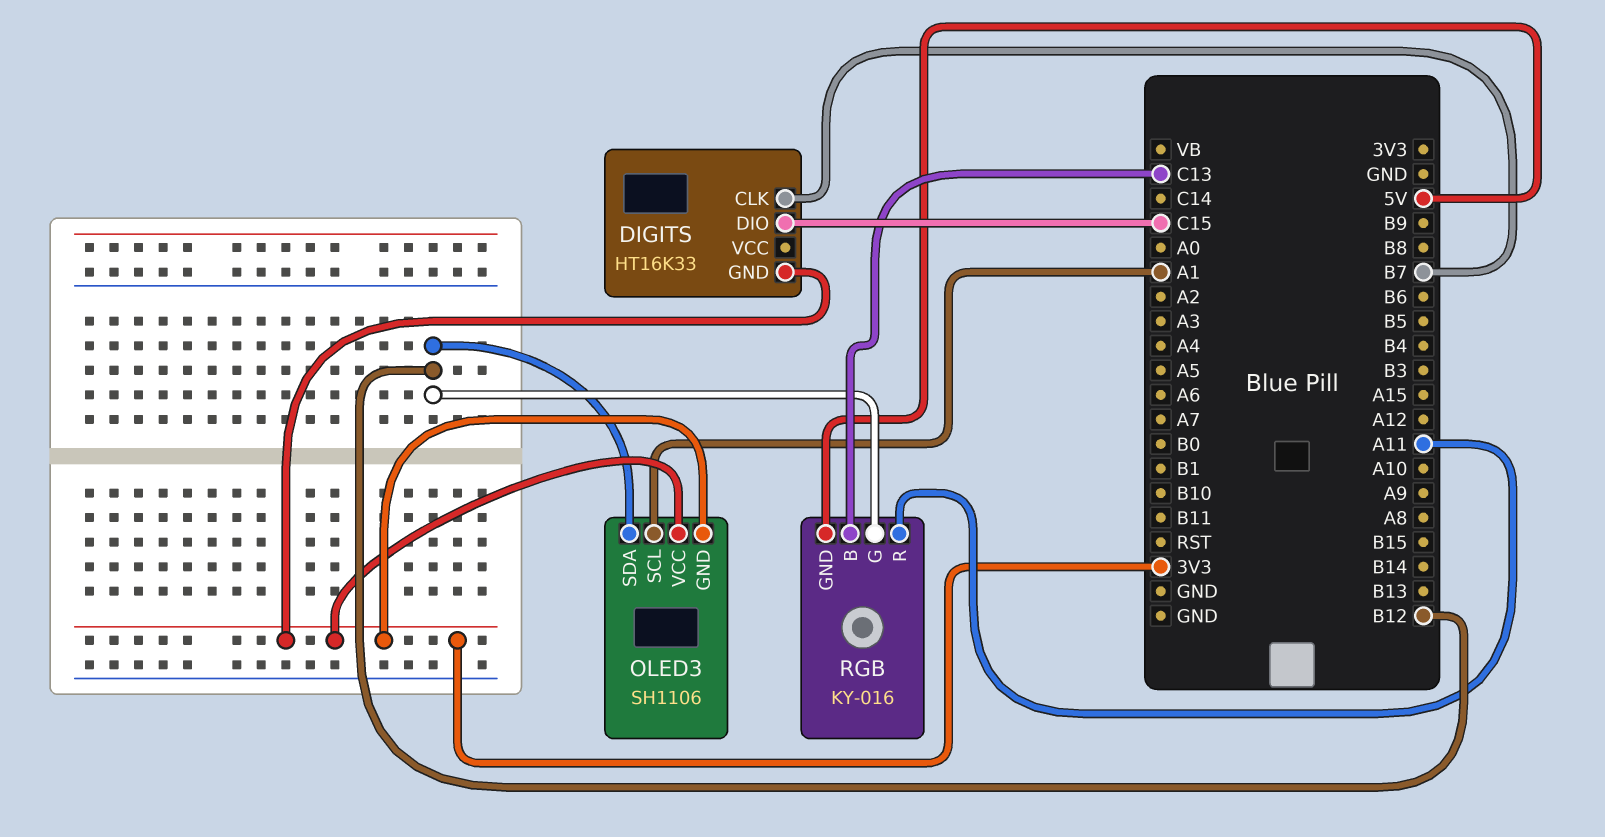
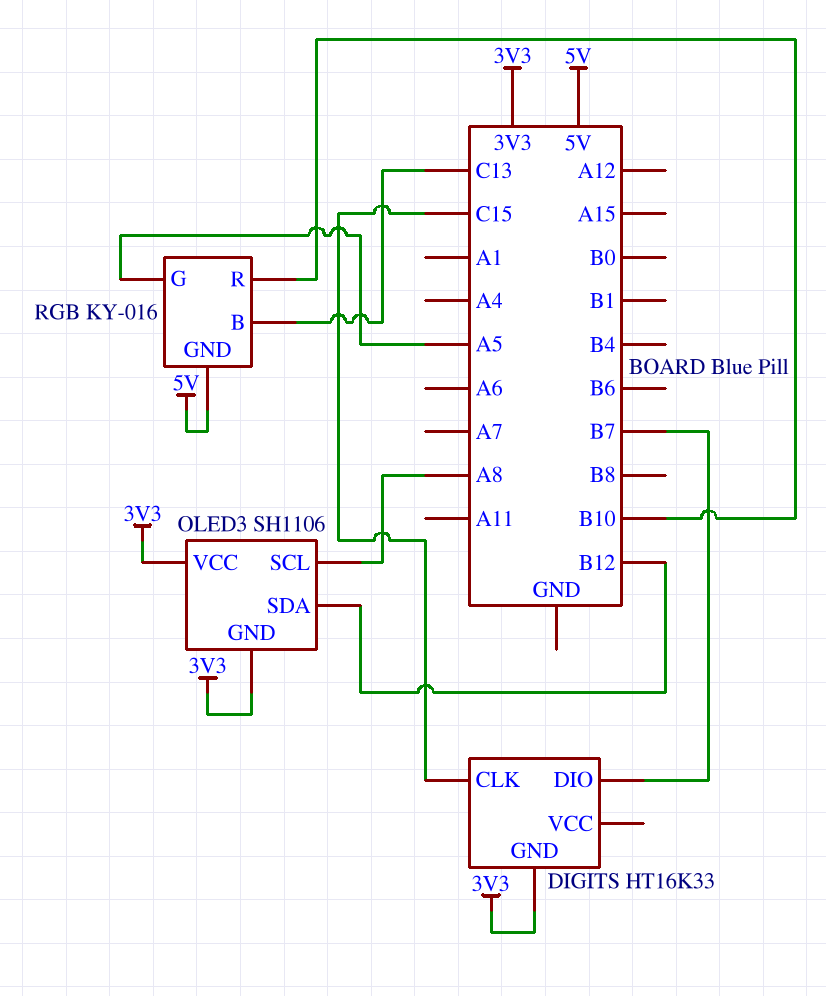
DIGITS pin CLK: B7 -> C15
DIGITS pin DIO: C15 -> B7
OLED3 pin SCL: A1 -> A8
RGB pin G: B12 -> A5
RGB pin R: A11 -> B10

